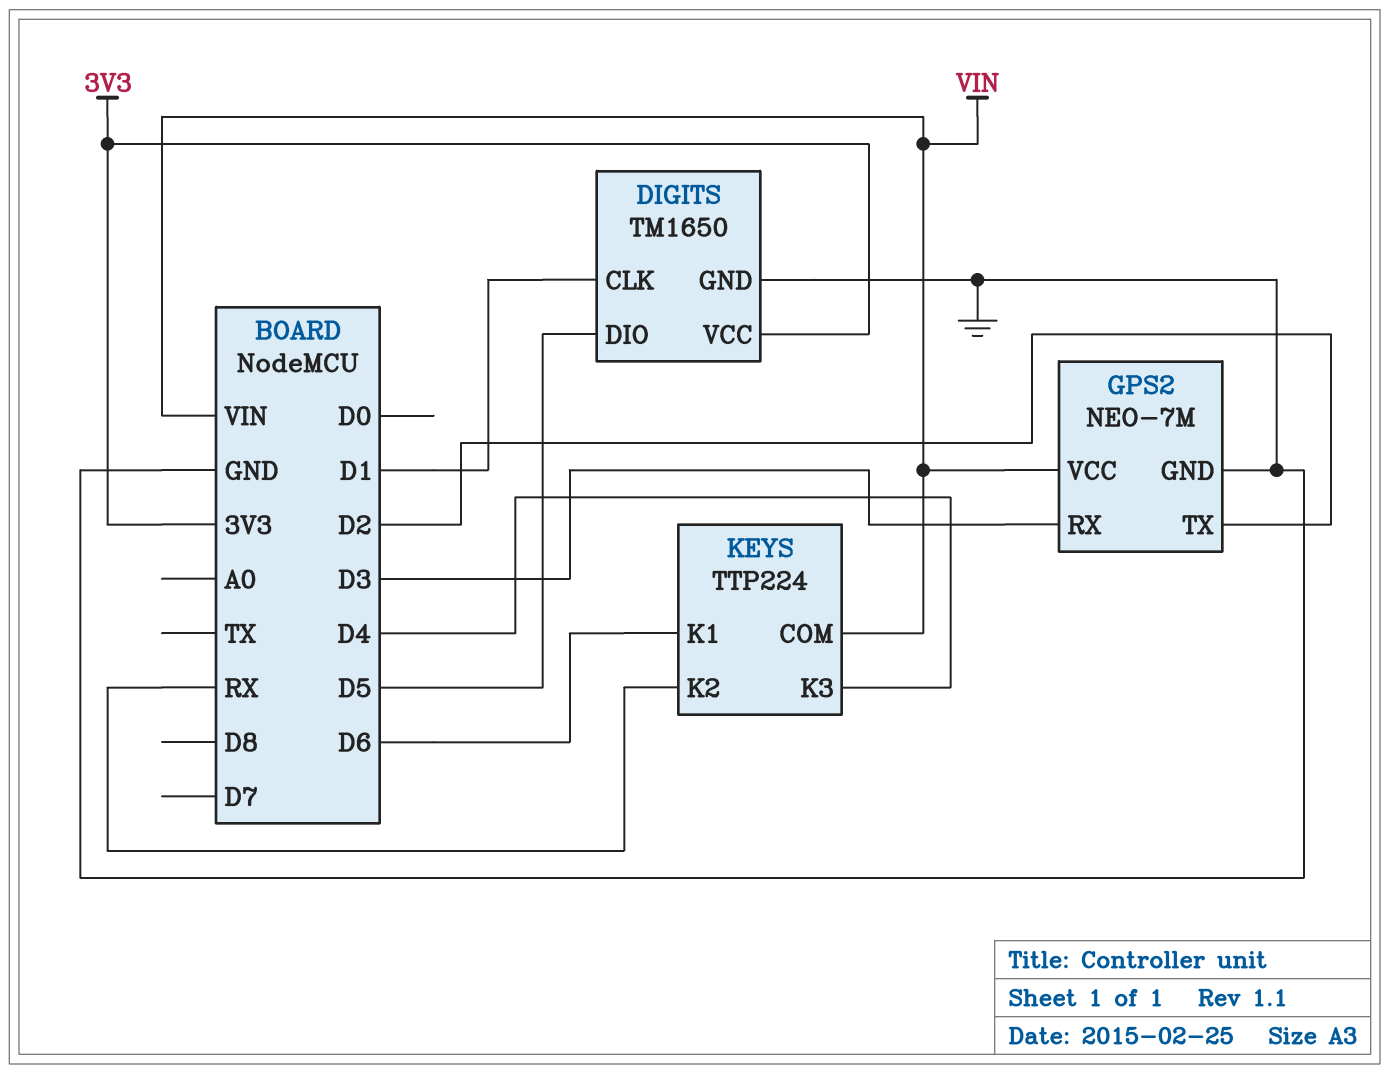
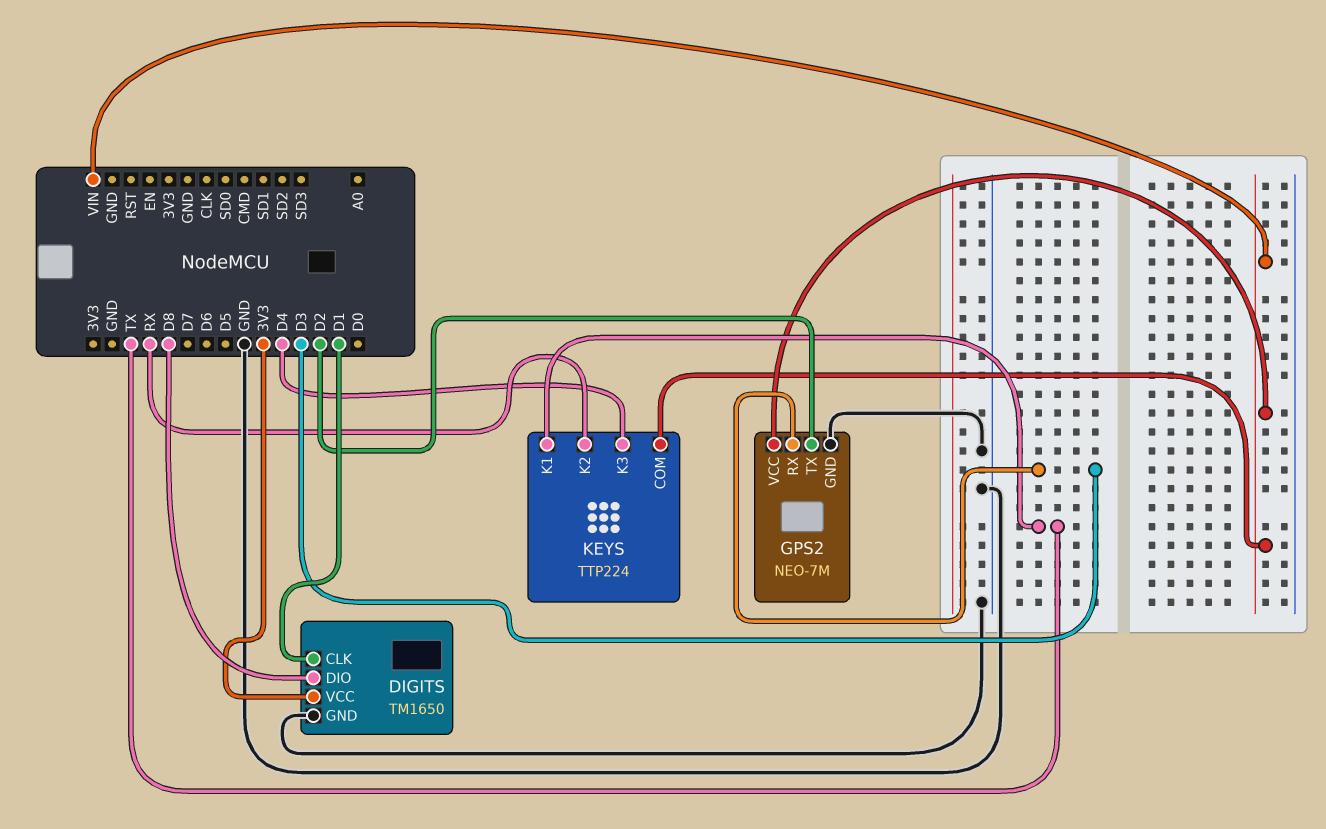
DIGITS pin DIO: D5 -> D8
KEYS pin K1: D6 -> TX

